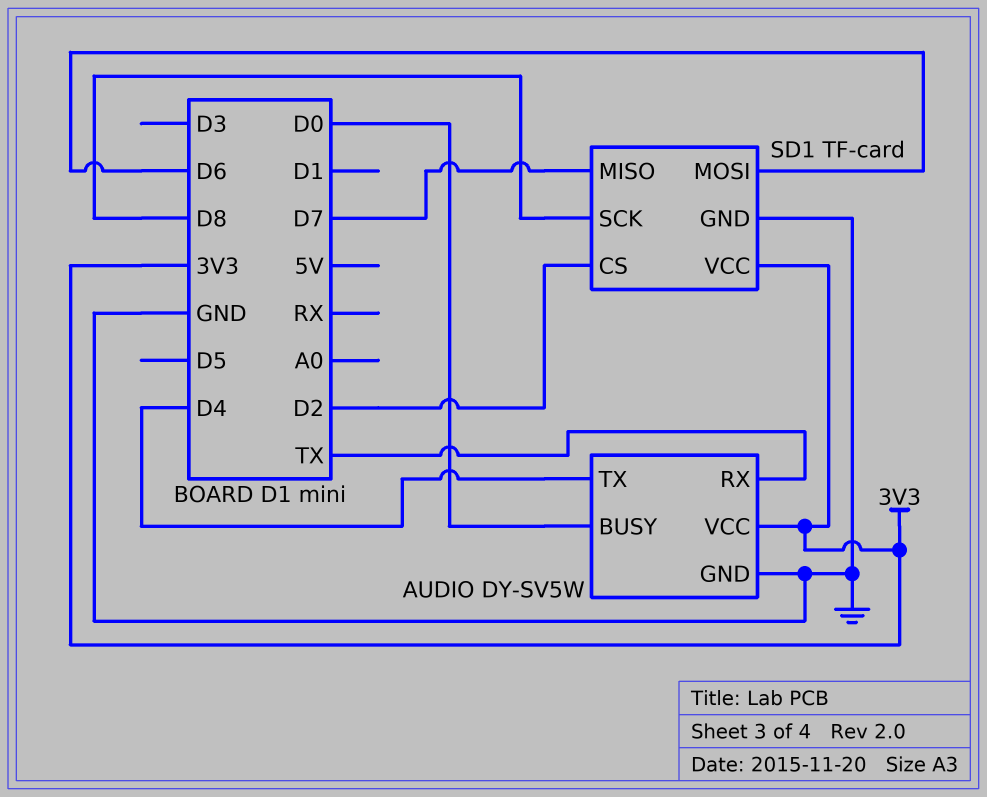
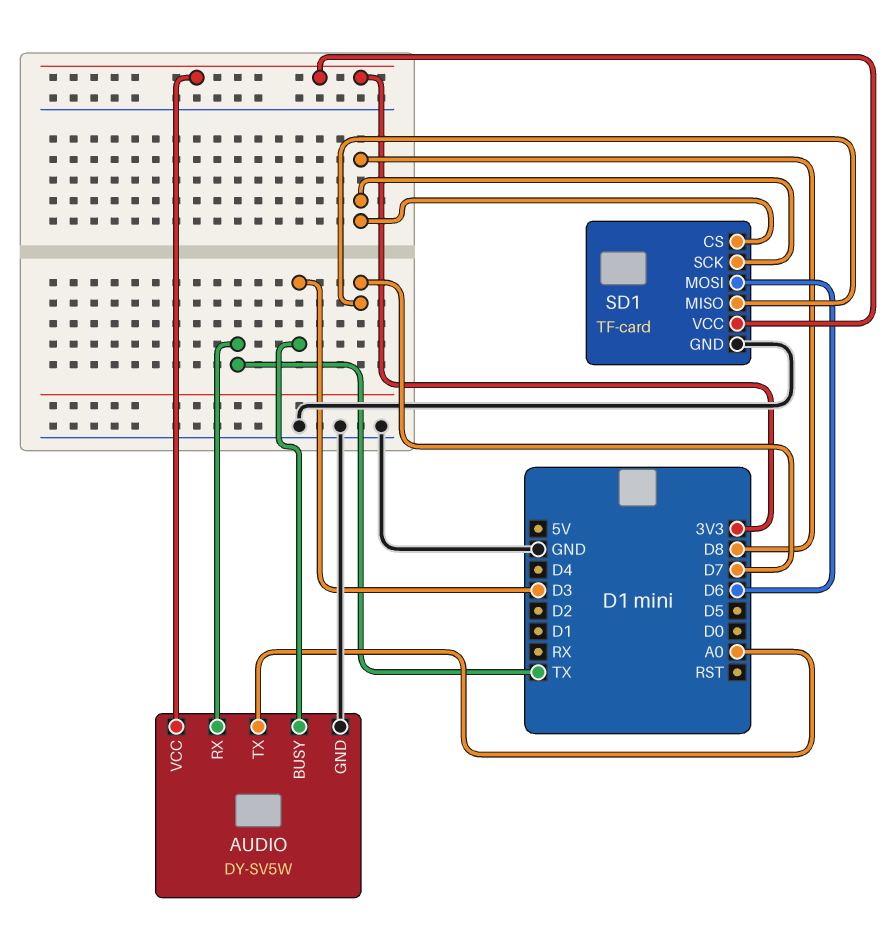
AUDIO pin BUSY: D0 -> D3
AUDIO pin TX: D4 -> A0
SD1 pin CS: D2 -> D8

